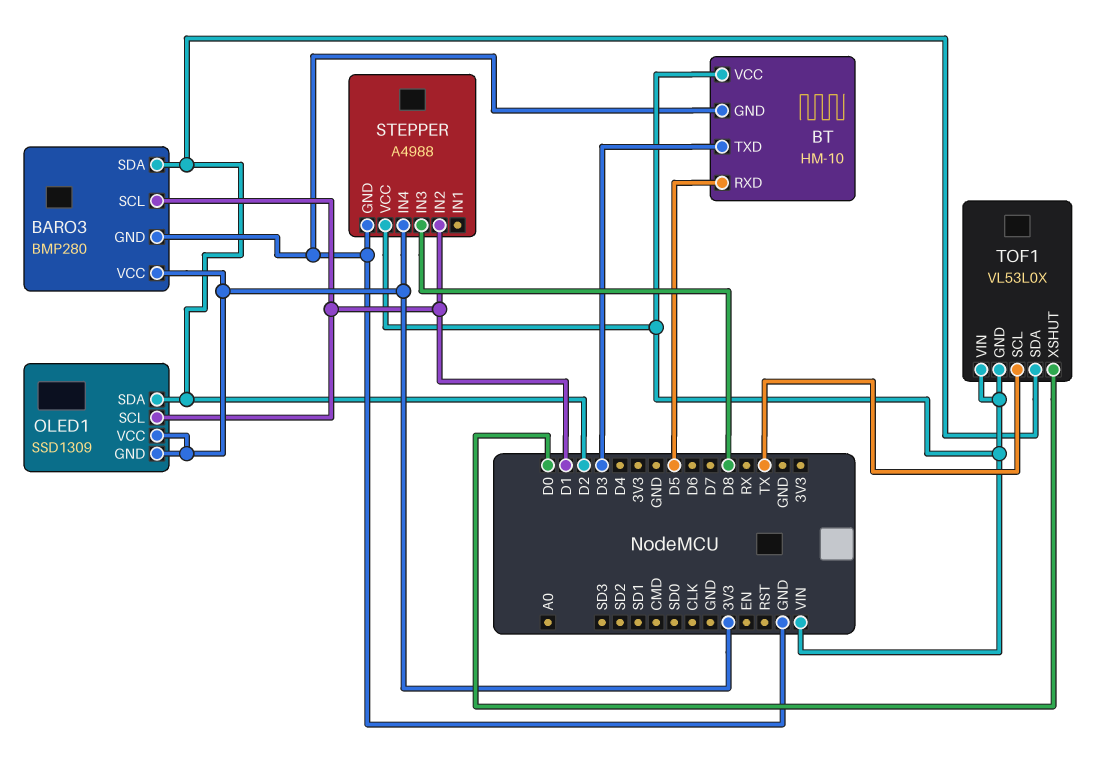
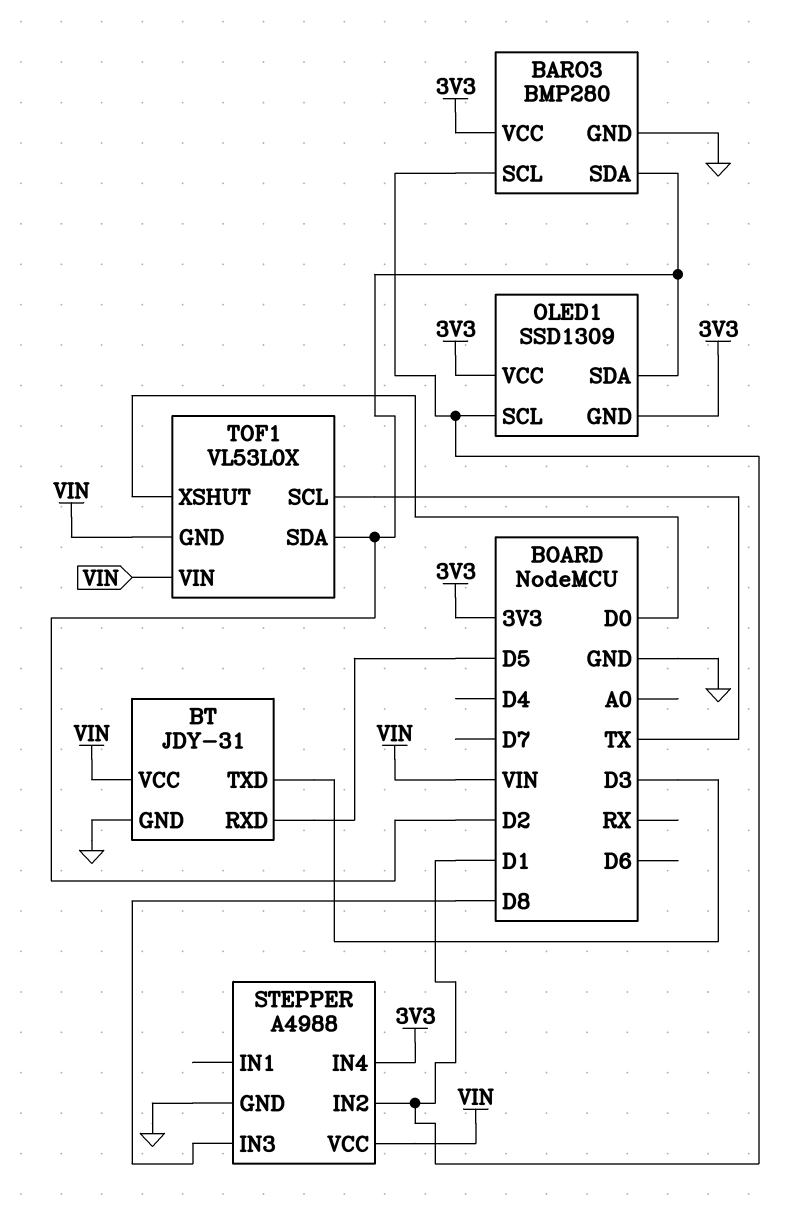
BT: HM-10 -> JDY-31

